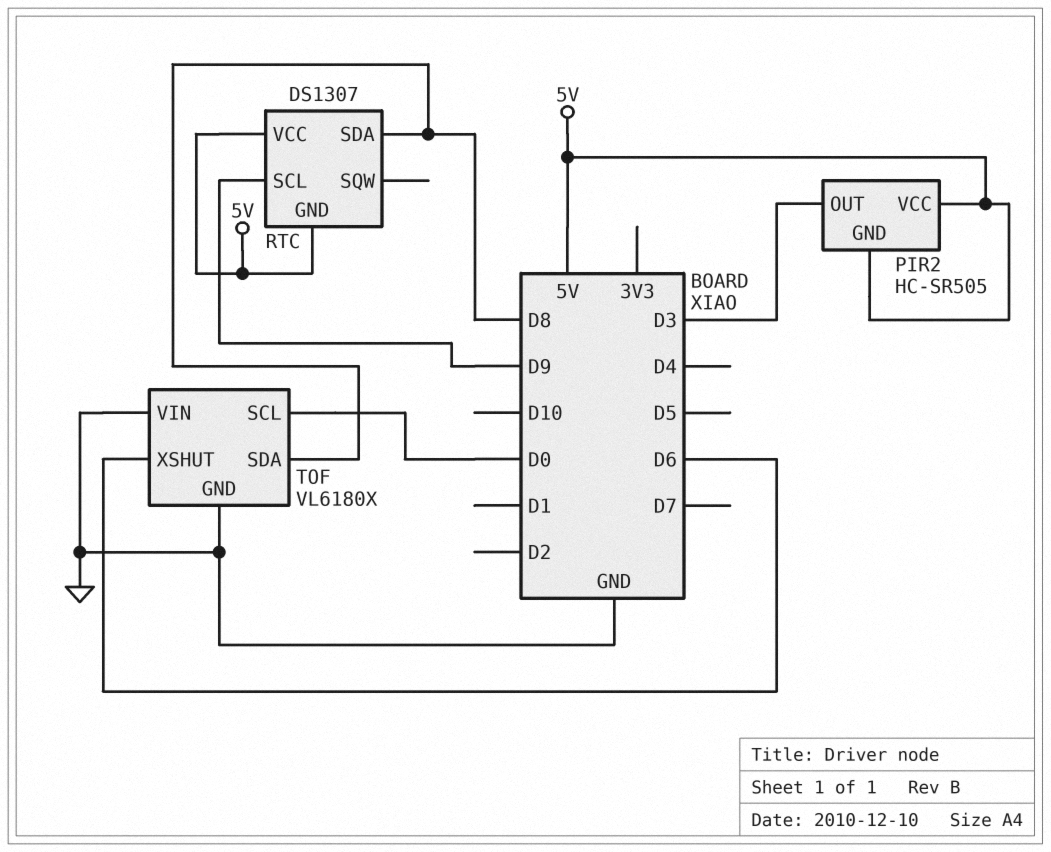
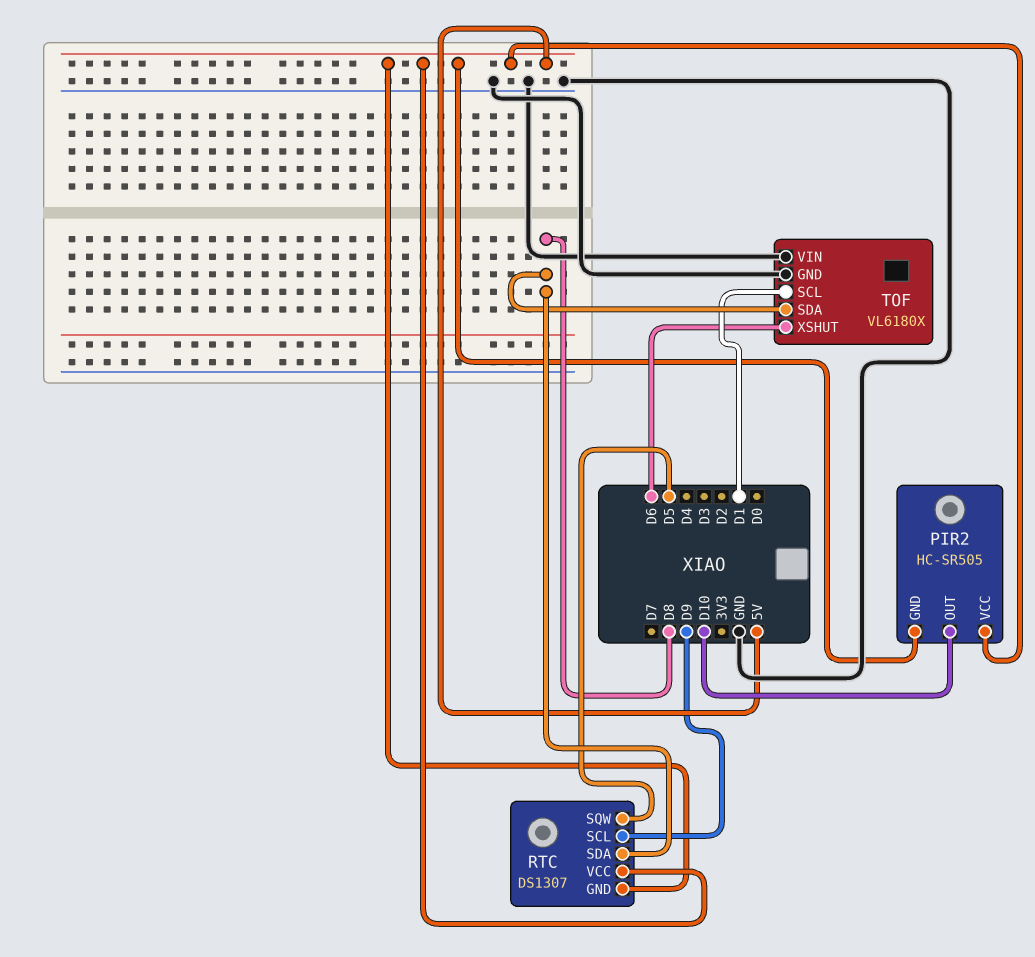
PIR2 pin OUT: D3 -> D10
RTC pin SQW: none -> D5
TOF pin SCL: D0 -> D1

